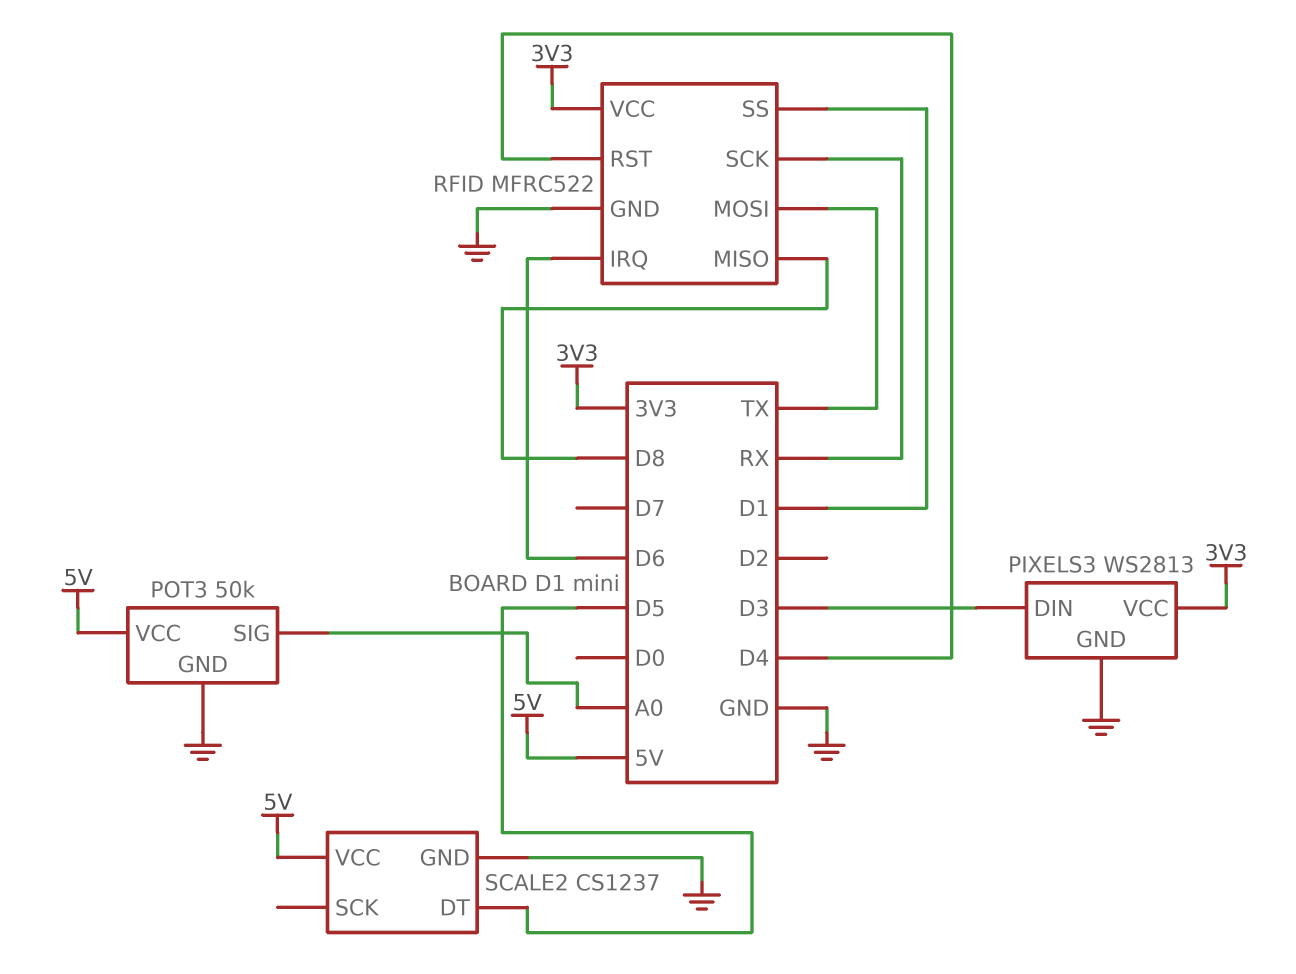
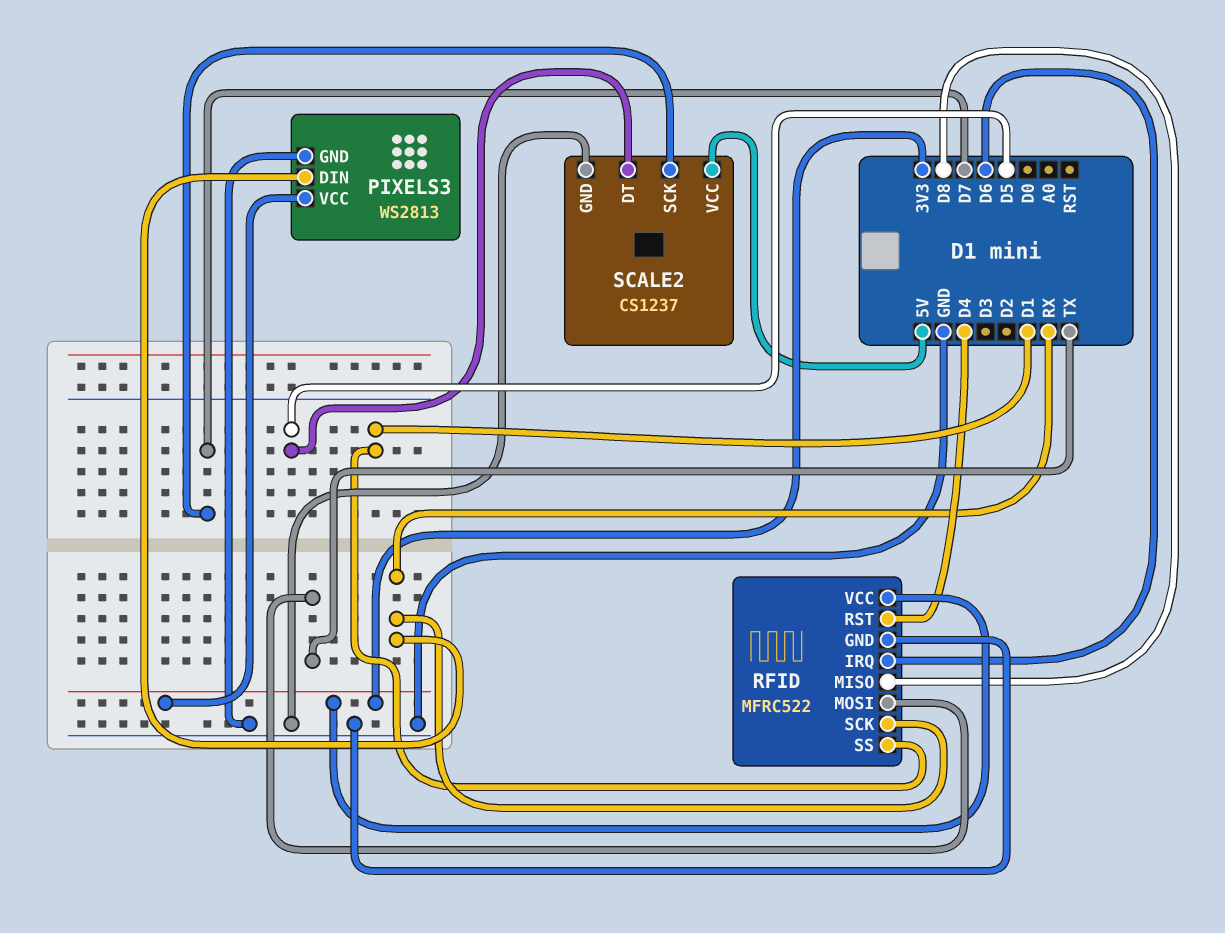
PIXELS3 pin DIN: D3 -> RX
POT3: 50k -> none
POT3 pin GND: GND -> none
POT3 pin SIG: A0 -> none
POT3 pin VCC: 5V -> none
SCALE2 pin SCK: none -> D7

